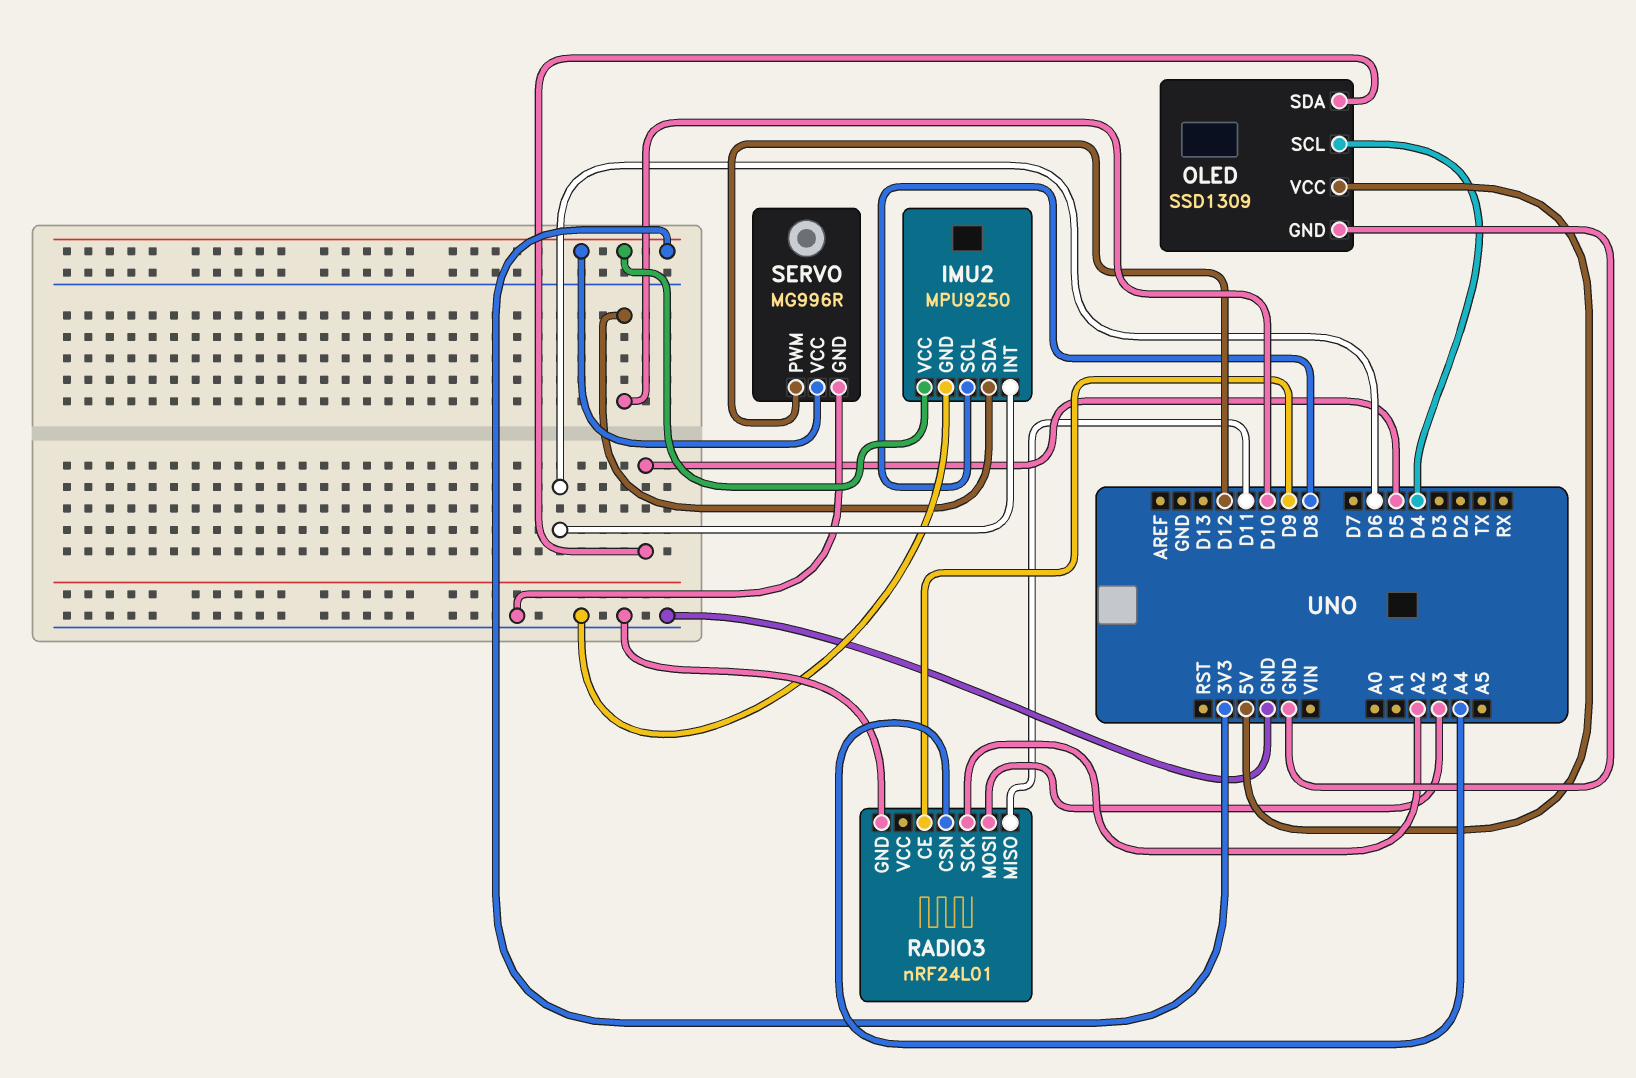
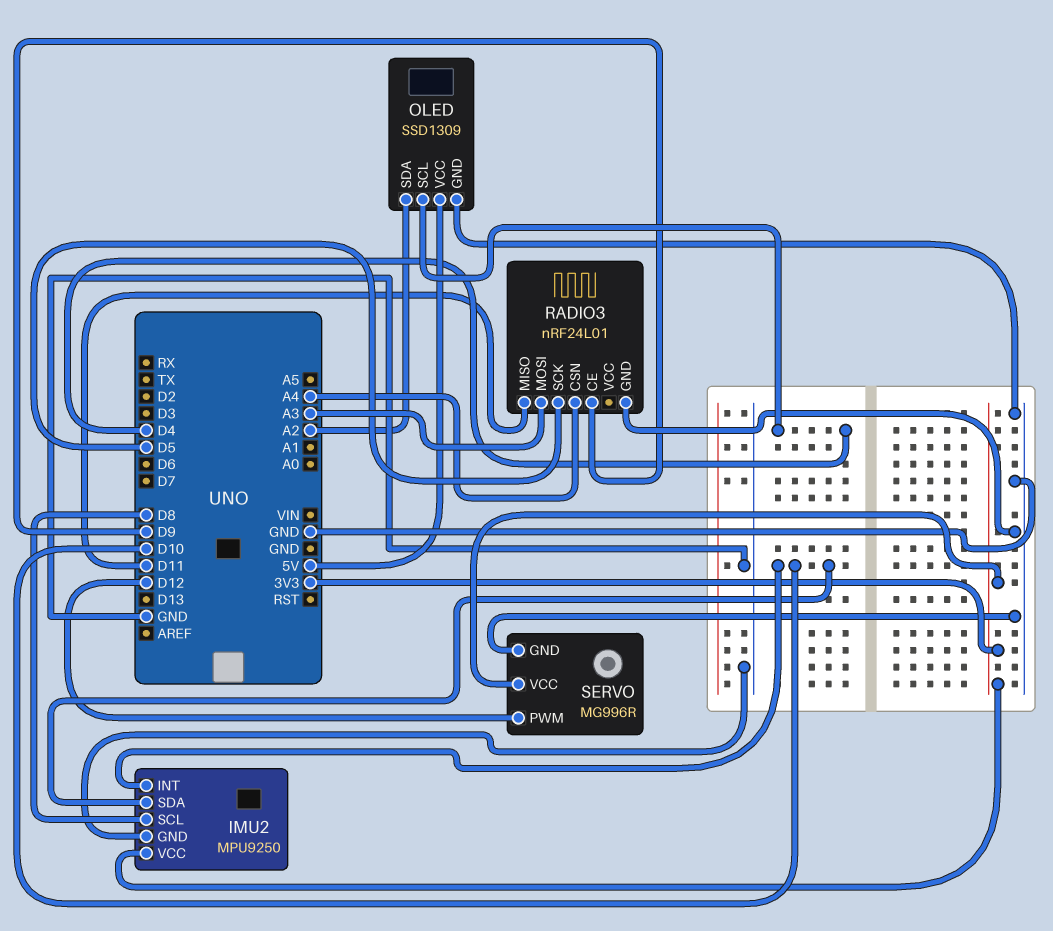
IMU2 pin INT: D6 -> D10
OLED pin SDA: D5 -> A2
RADIO3 pin SCK: A2 -> D5

